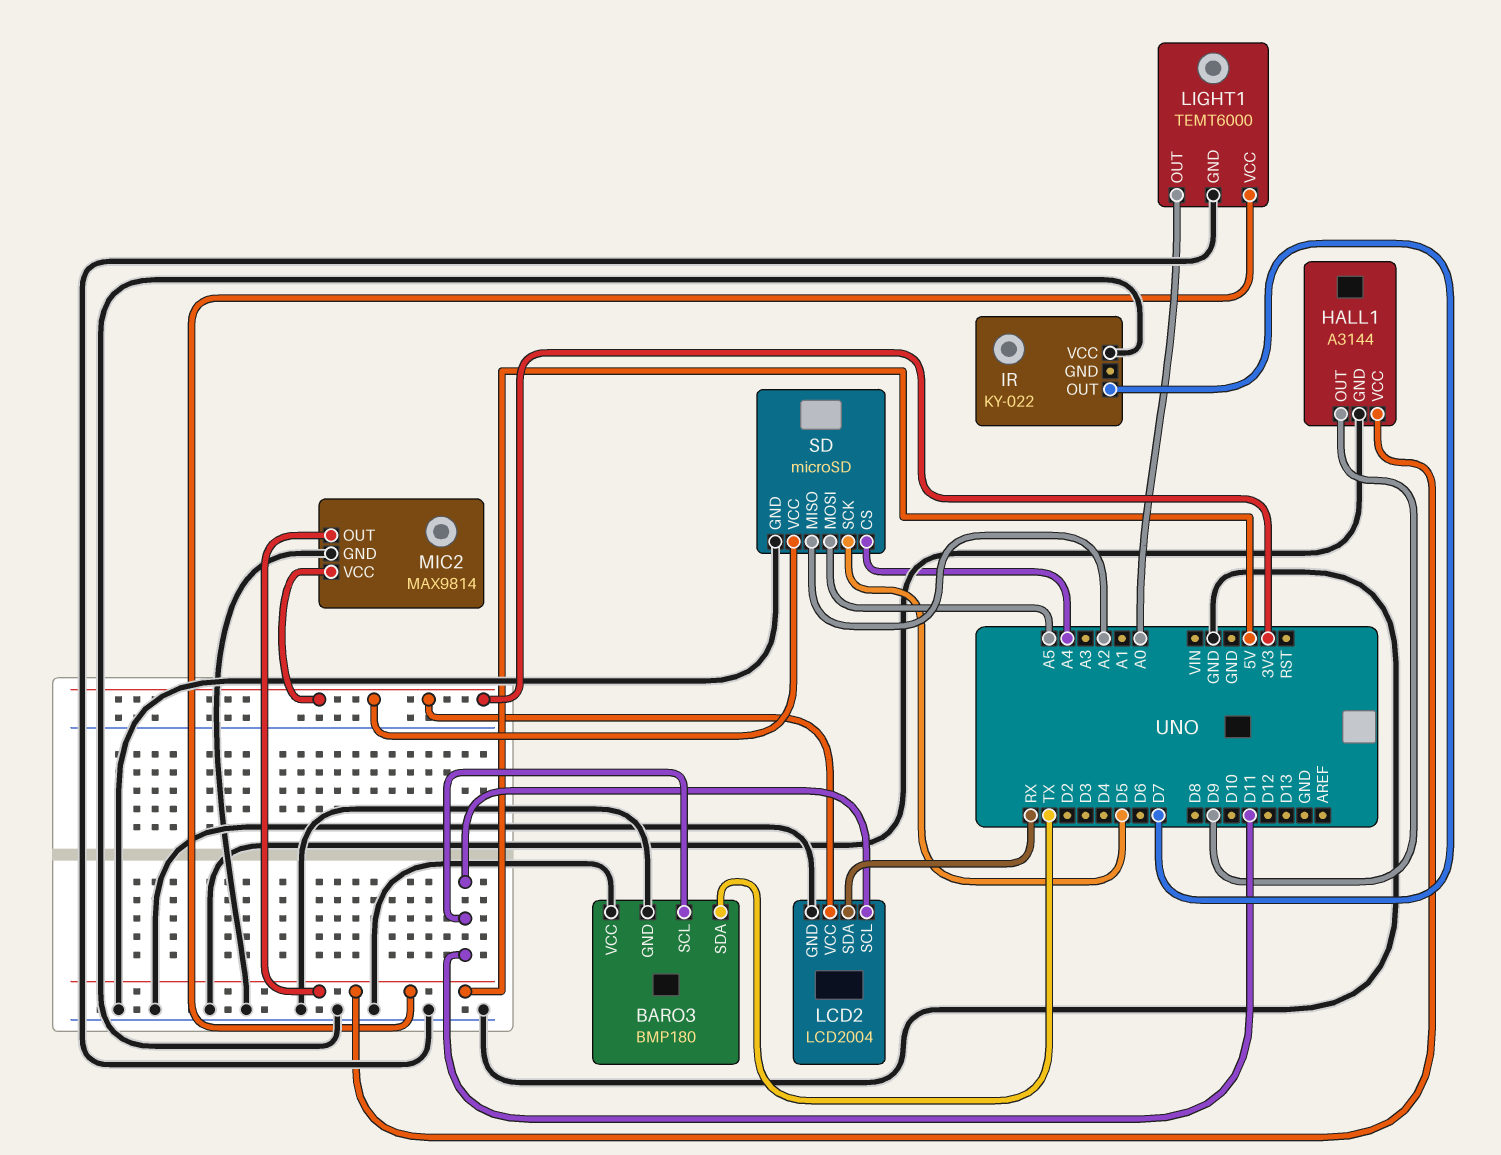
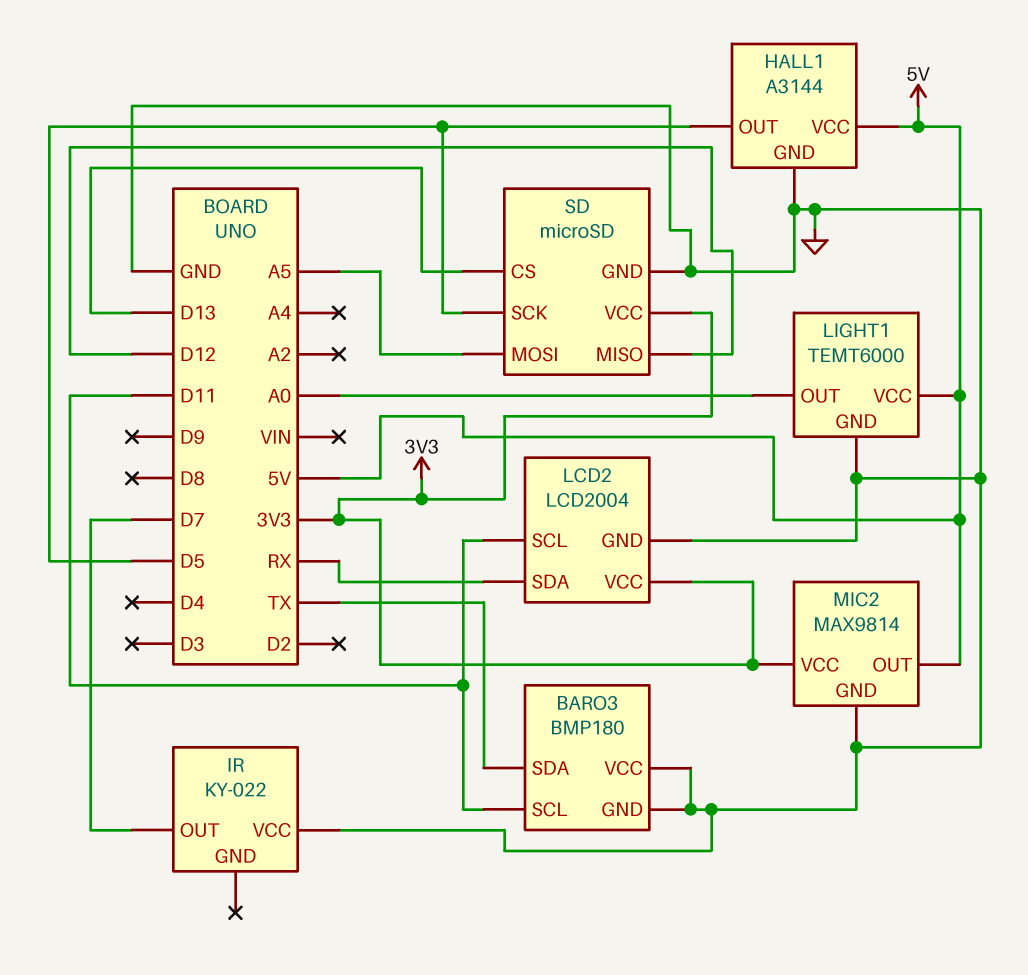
HALL1 pin OUT: D9 -> D5
SD pin CS: A4 -> D13
SD pin MISO: A2 -> D12

